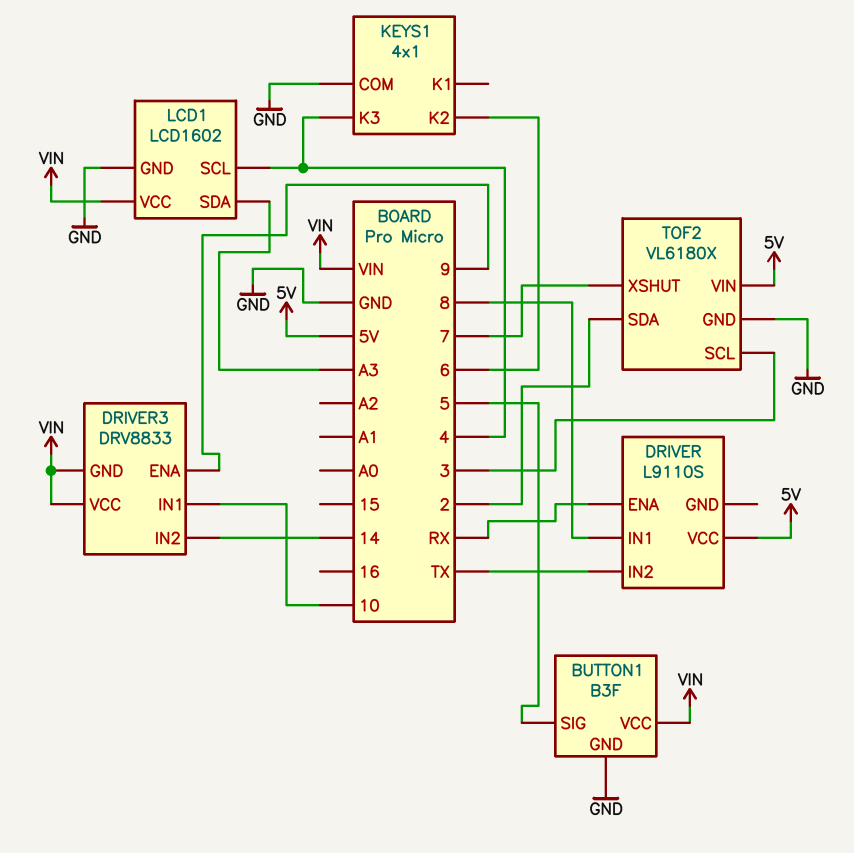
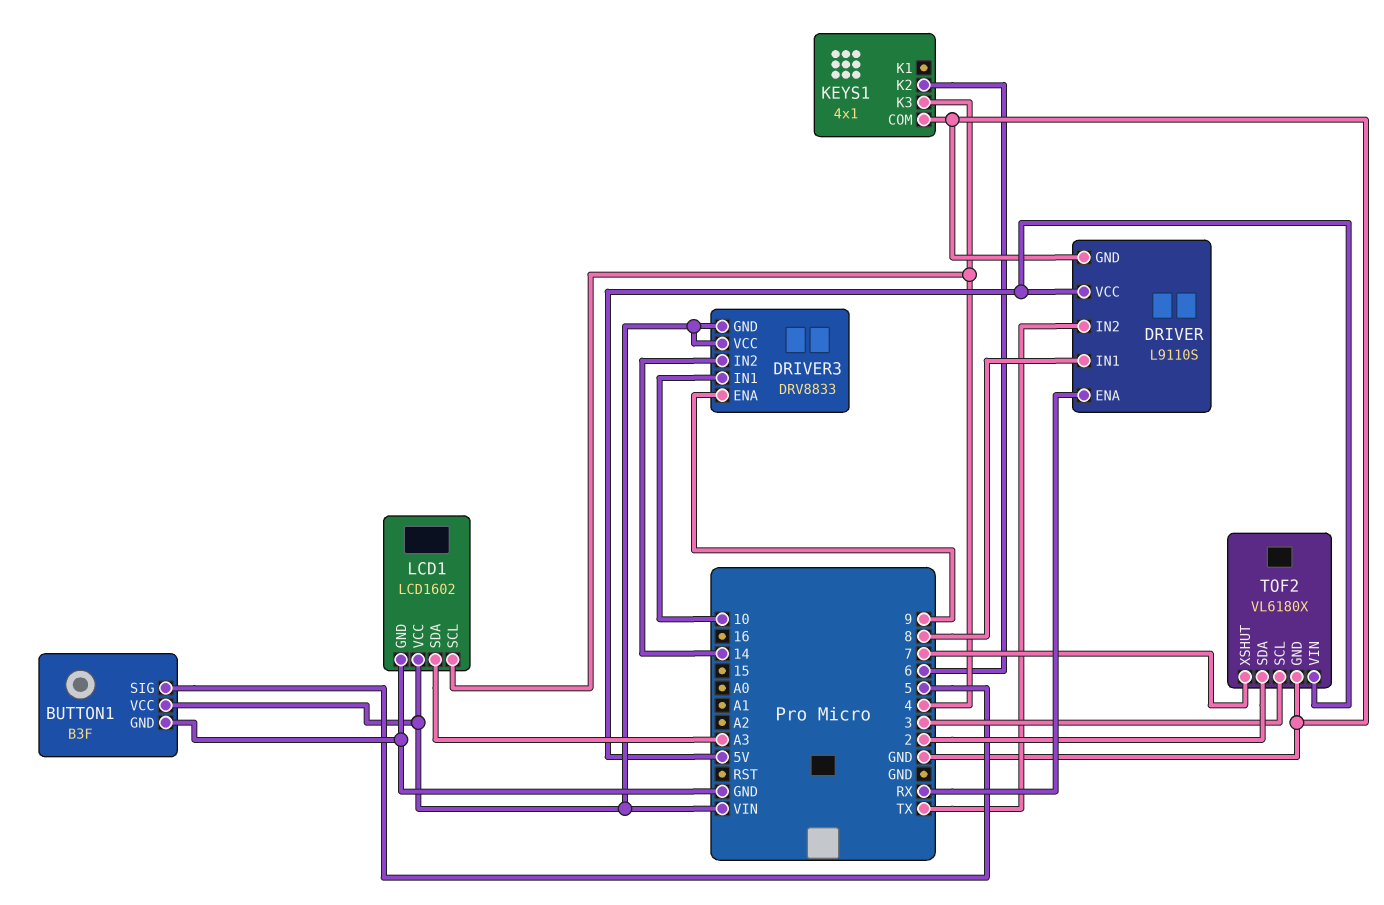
DRIVER pin GND: none -> GND

